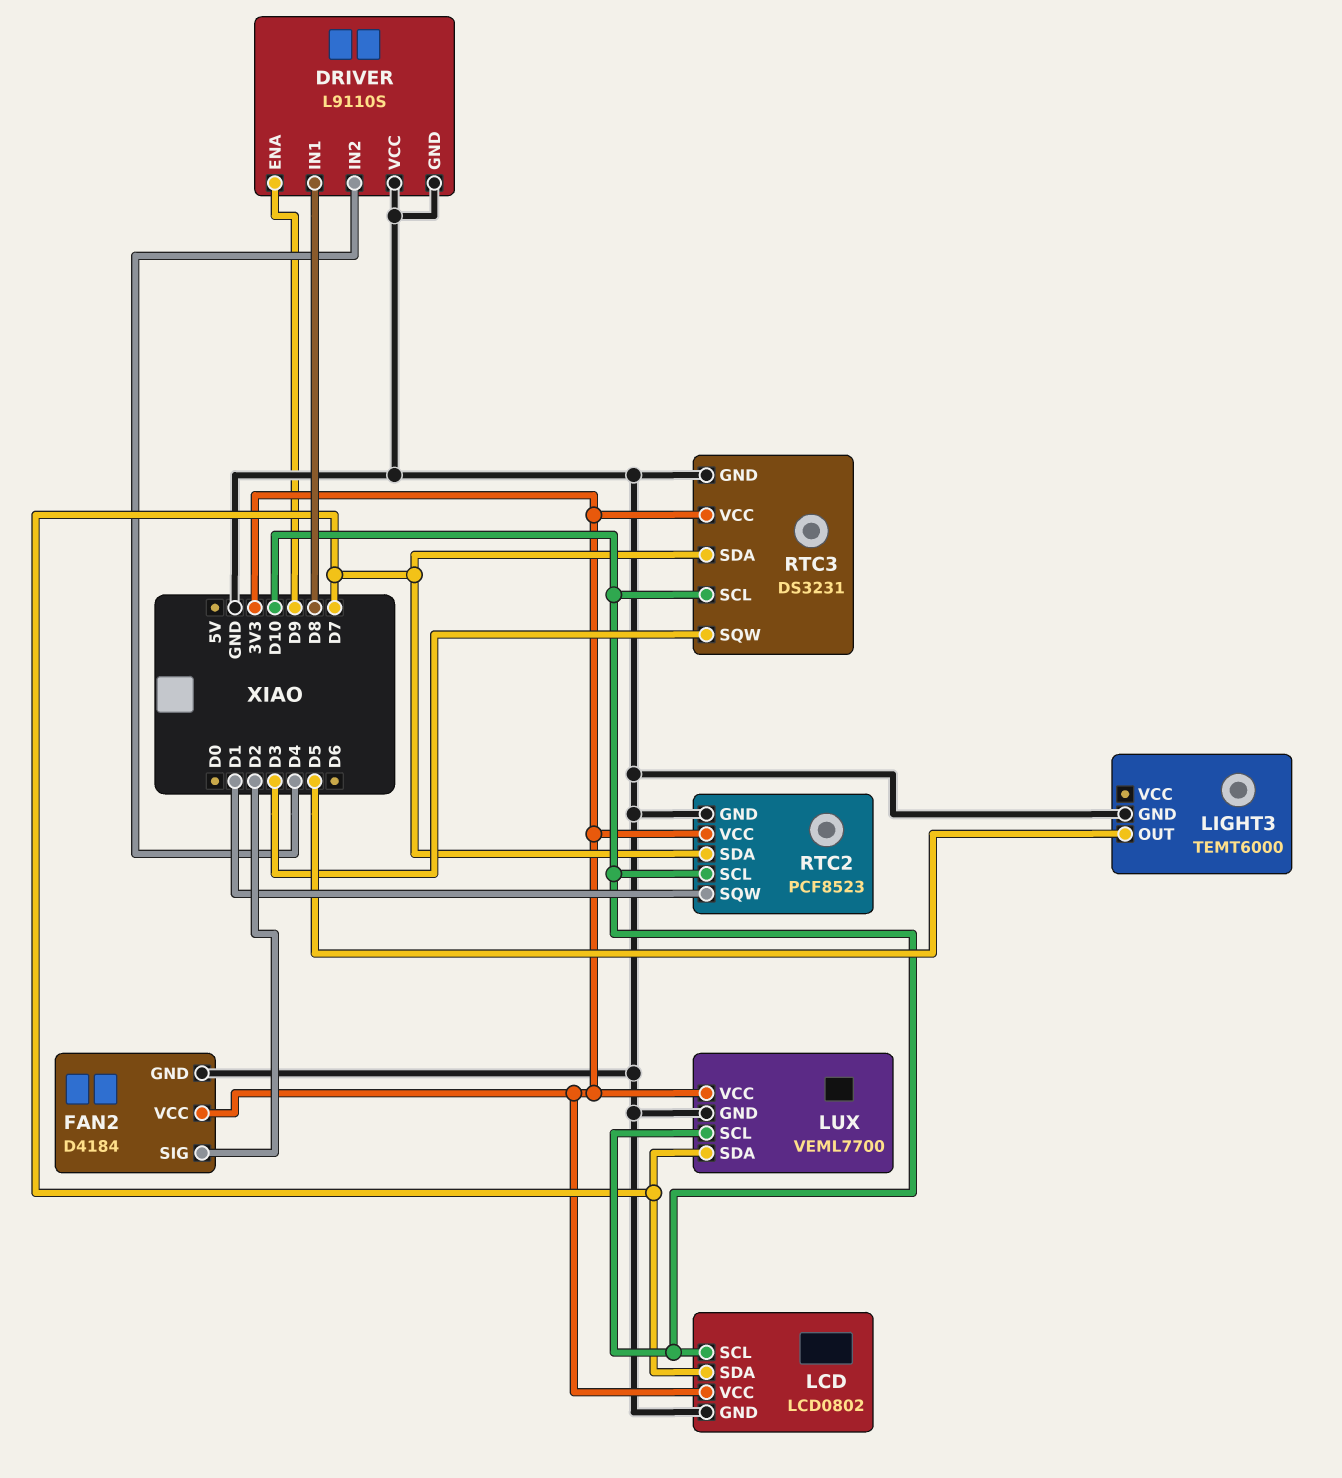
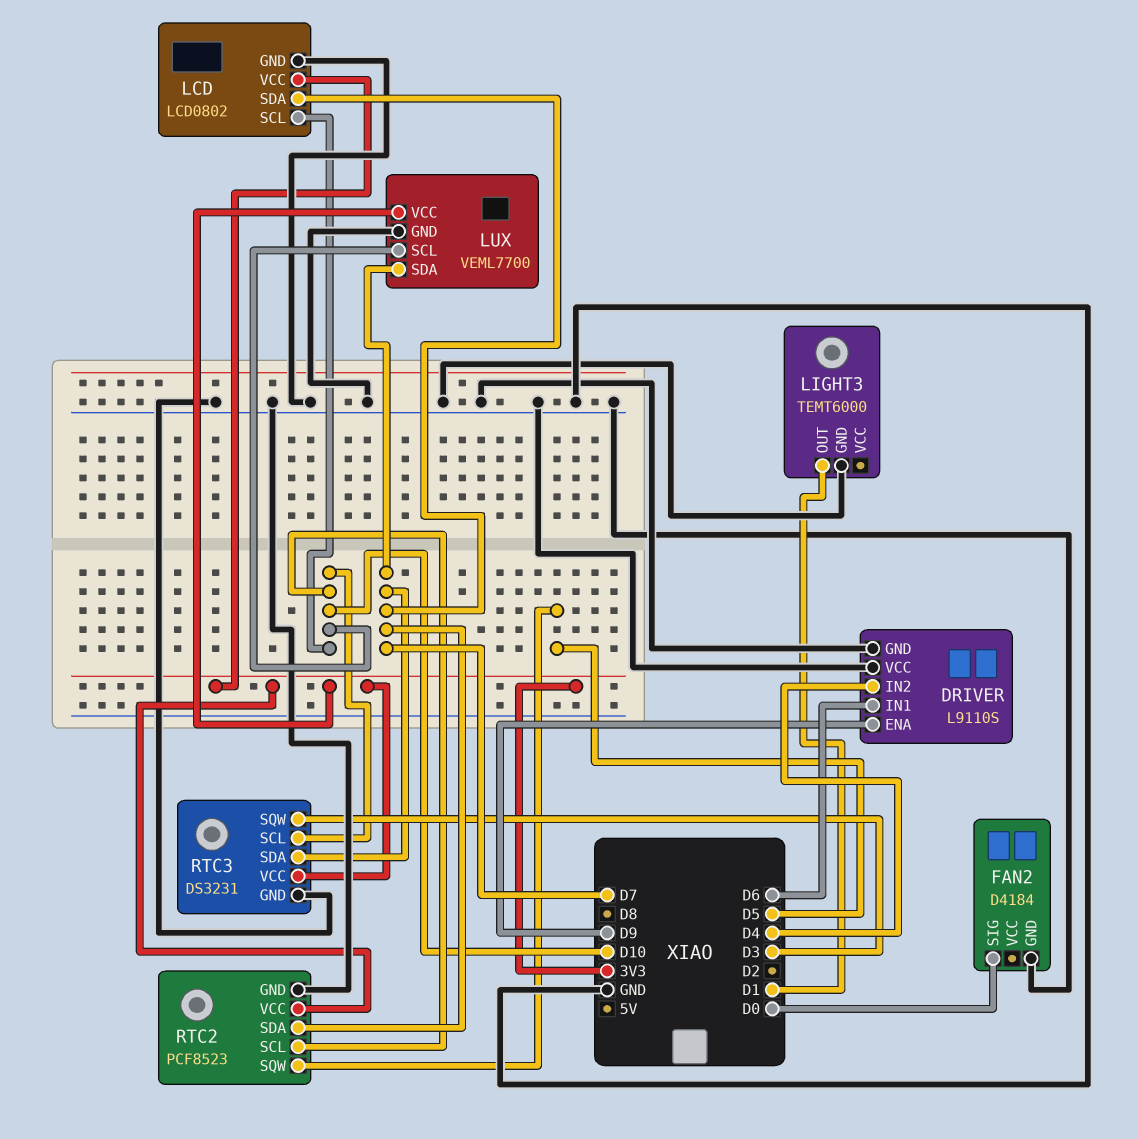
DRIVER pin IN1: D8 -> D6
FAN2 pin SIG: D2 -> D0
FAN2 pin VCC: 3V3 -> none
LIGHT3 pin OUT: D5 -> D1
RTC2 pin SQW: D1 -> D5

